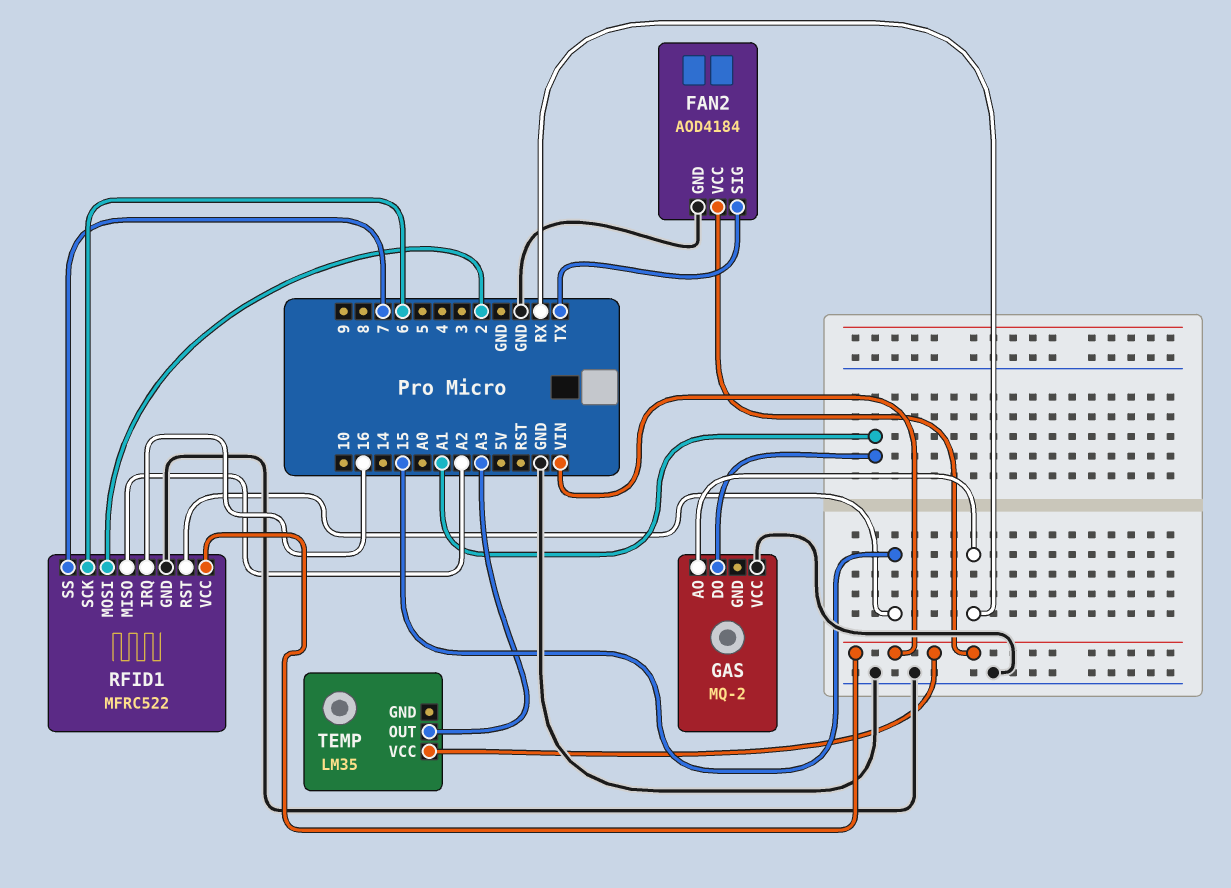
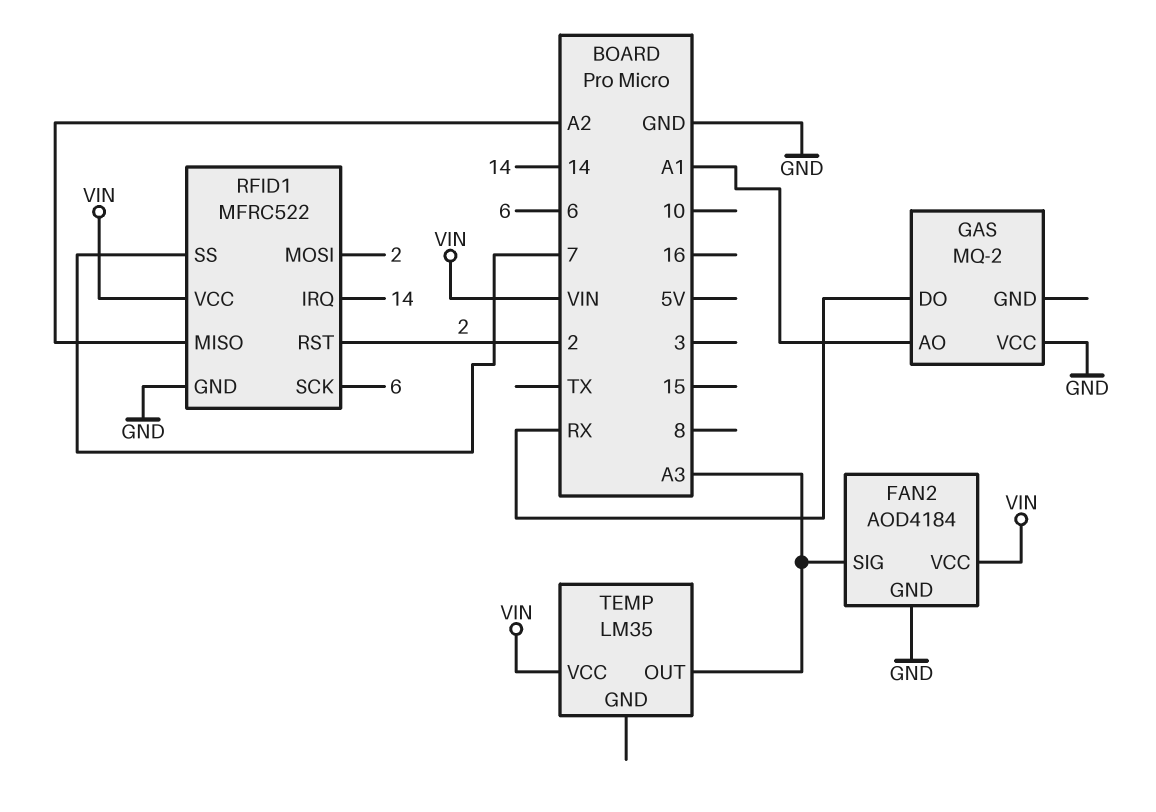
FAN2 pin SIG: TX -> A3
GAS pin AO: RX -> A1
GAS pin DO: A1 -> RX
RFID1 pin IRQ: 16 -> 14
RFID1 pin RST: 15 -> 2

